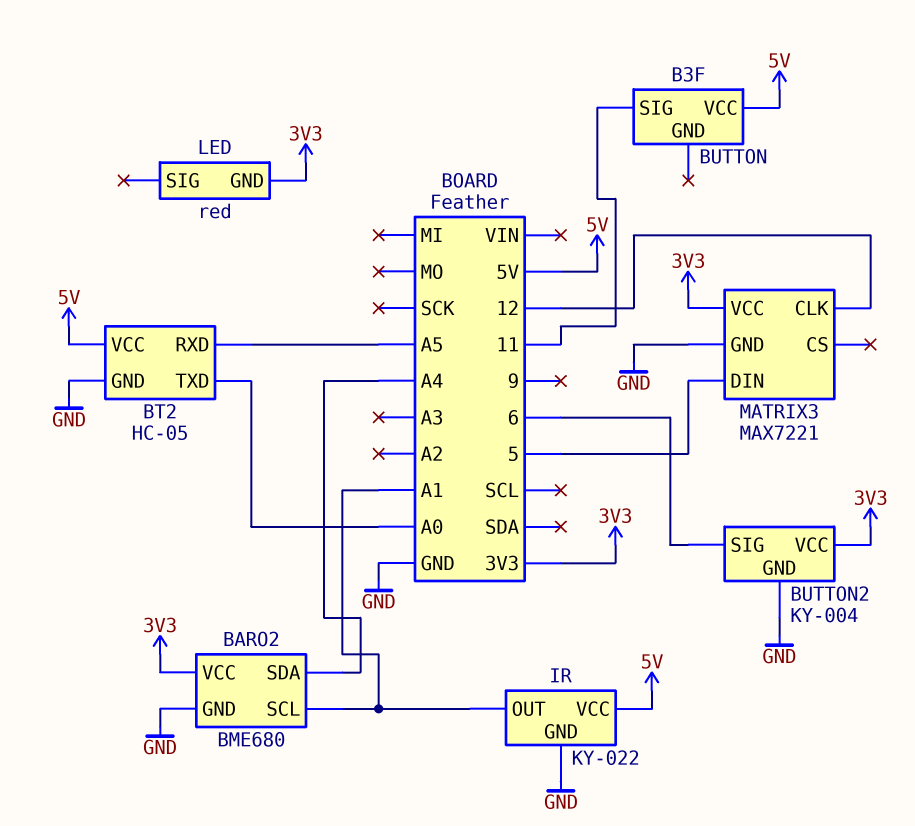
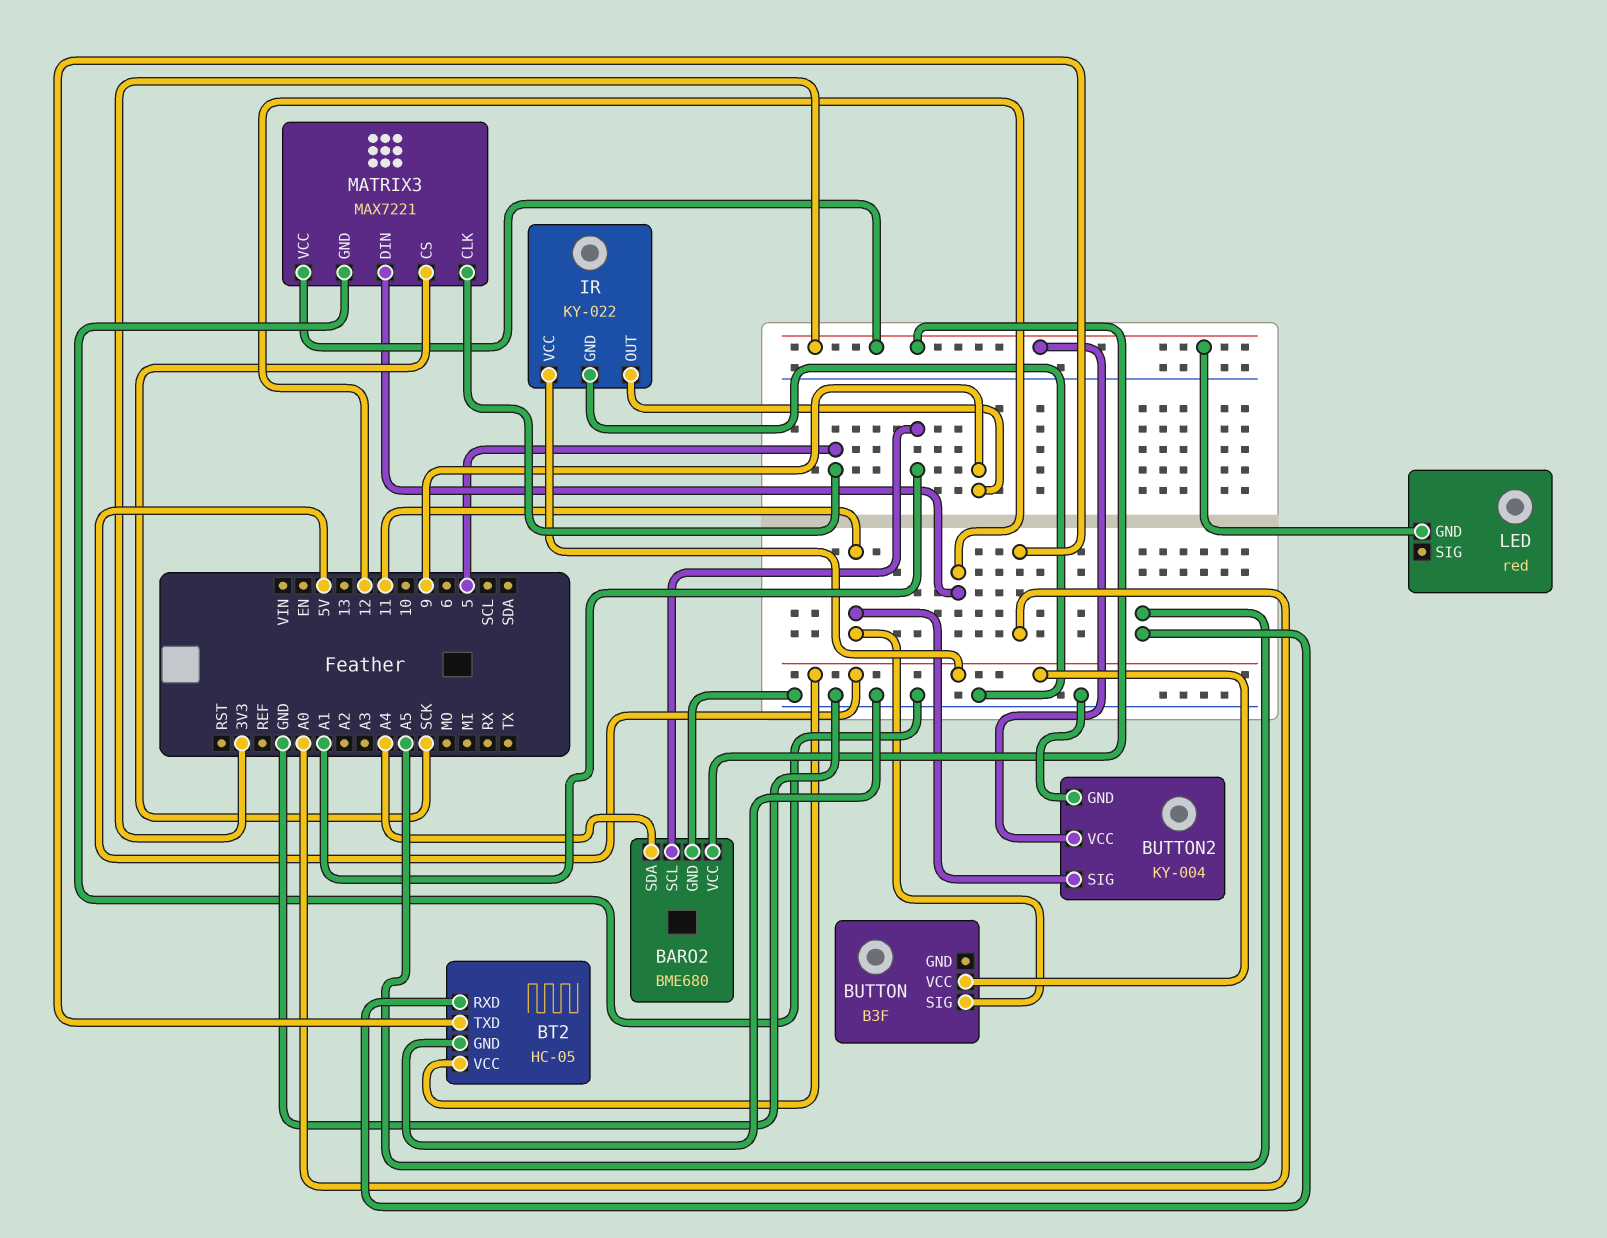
BUTTON2 pin SIG: 6 -> 11
IR pin OUT: A1 -> 9
MATRIX3 pin CLK: 12 -> 5
MATRIX3 pin CS: none -> SCK
MATRIX3 pin DIN: 5 -> 12

